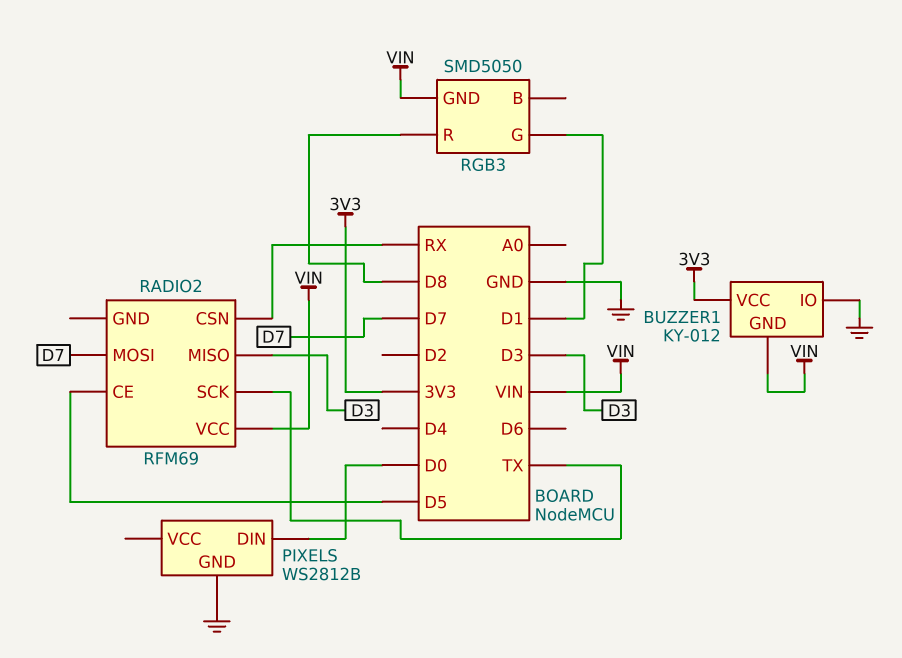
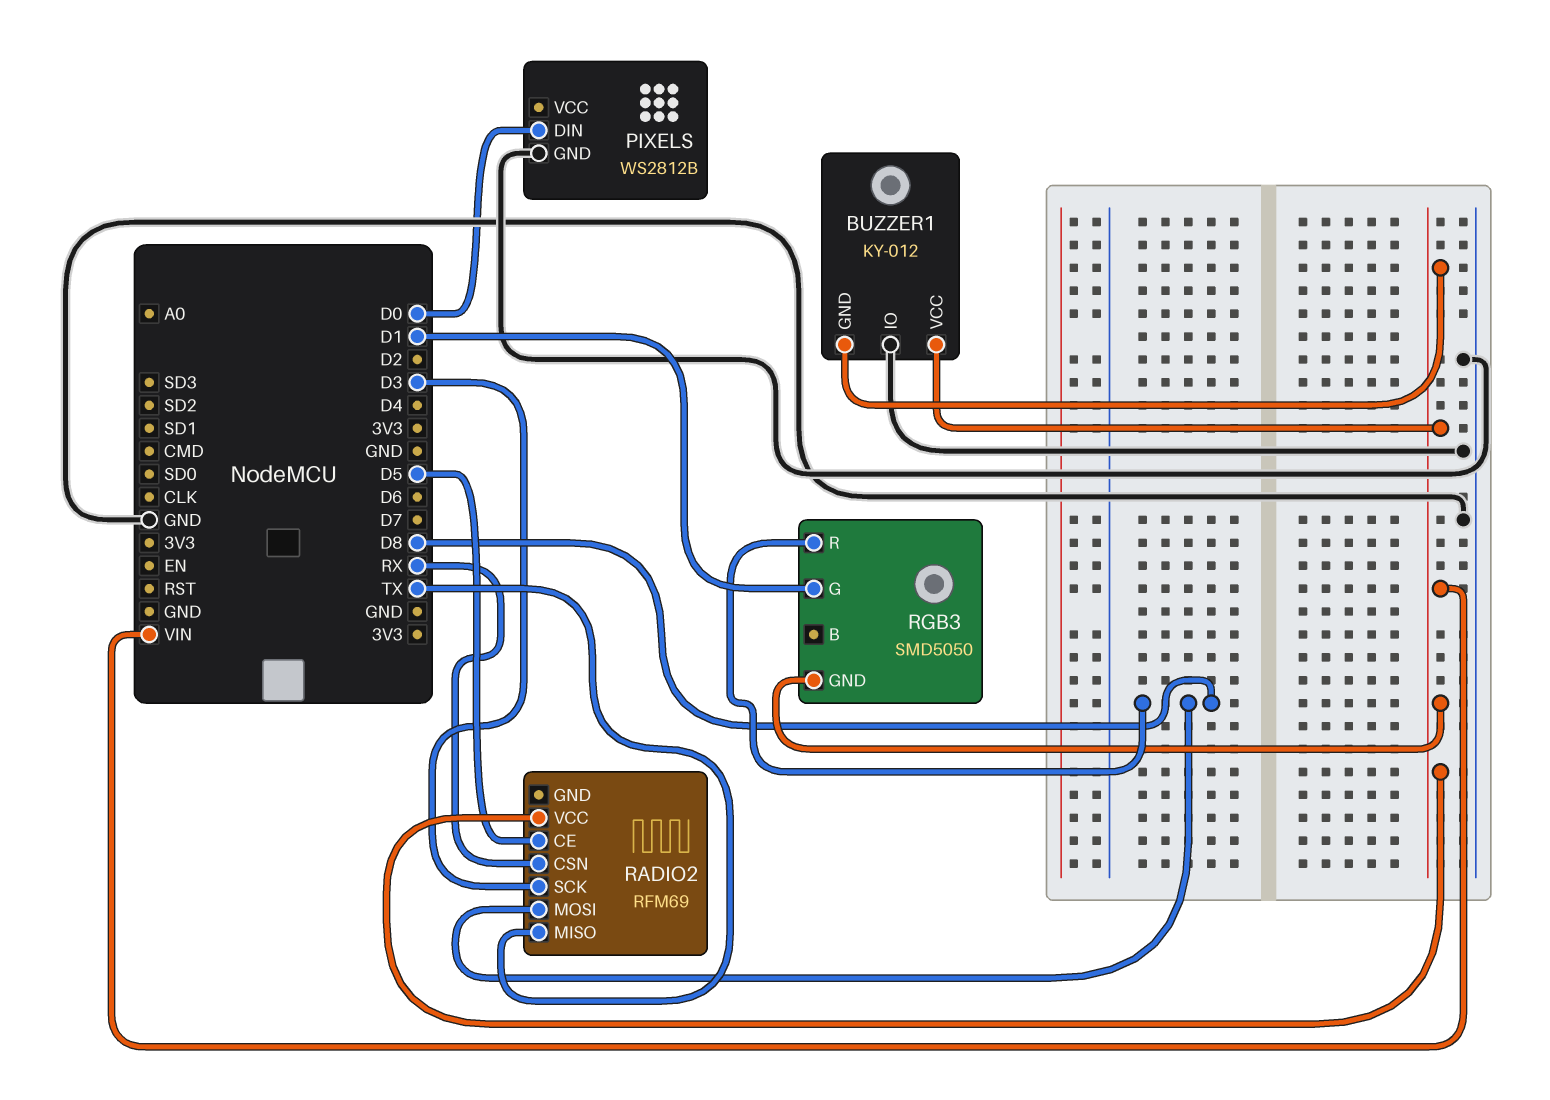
BUZZER1 pin VCC: 3V3 -> VIN
RADIO2 pin MISO: D3 -> TX
RADIO2 pin MOSI: D7 -> D8
RADIO2 pin SCK: TX -> D3

